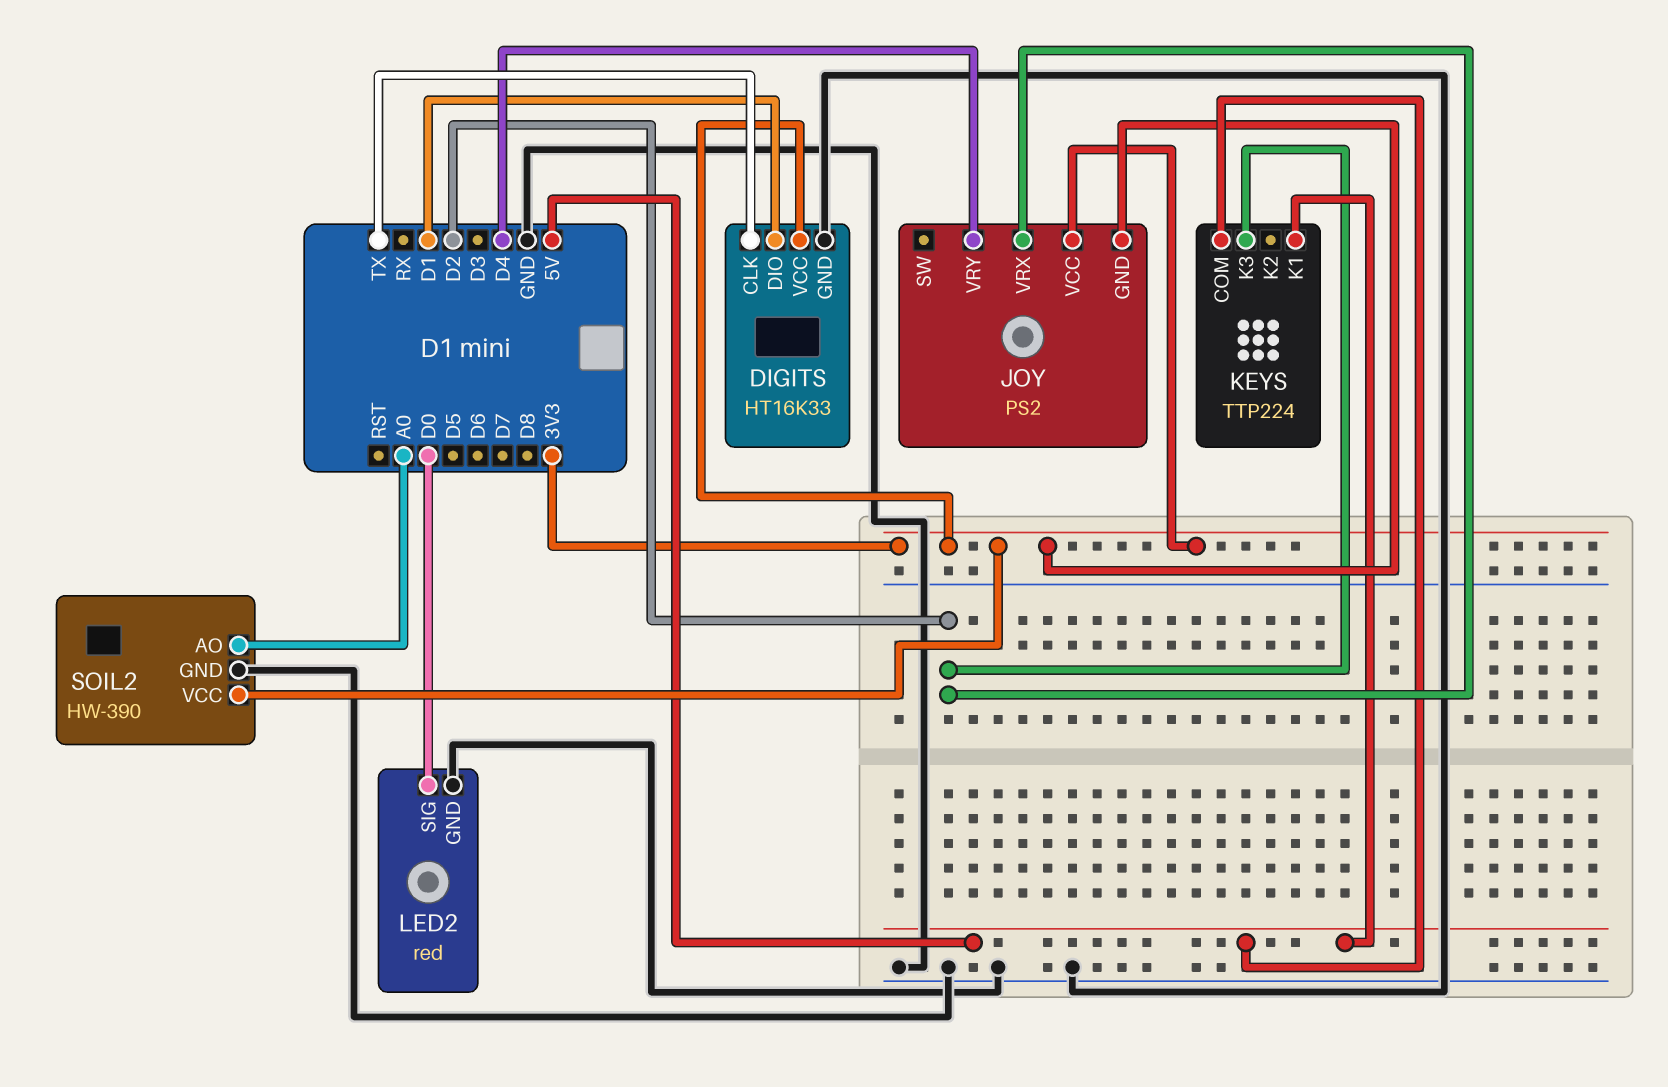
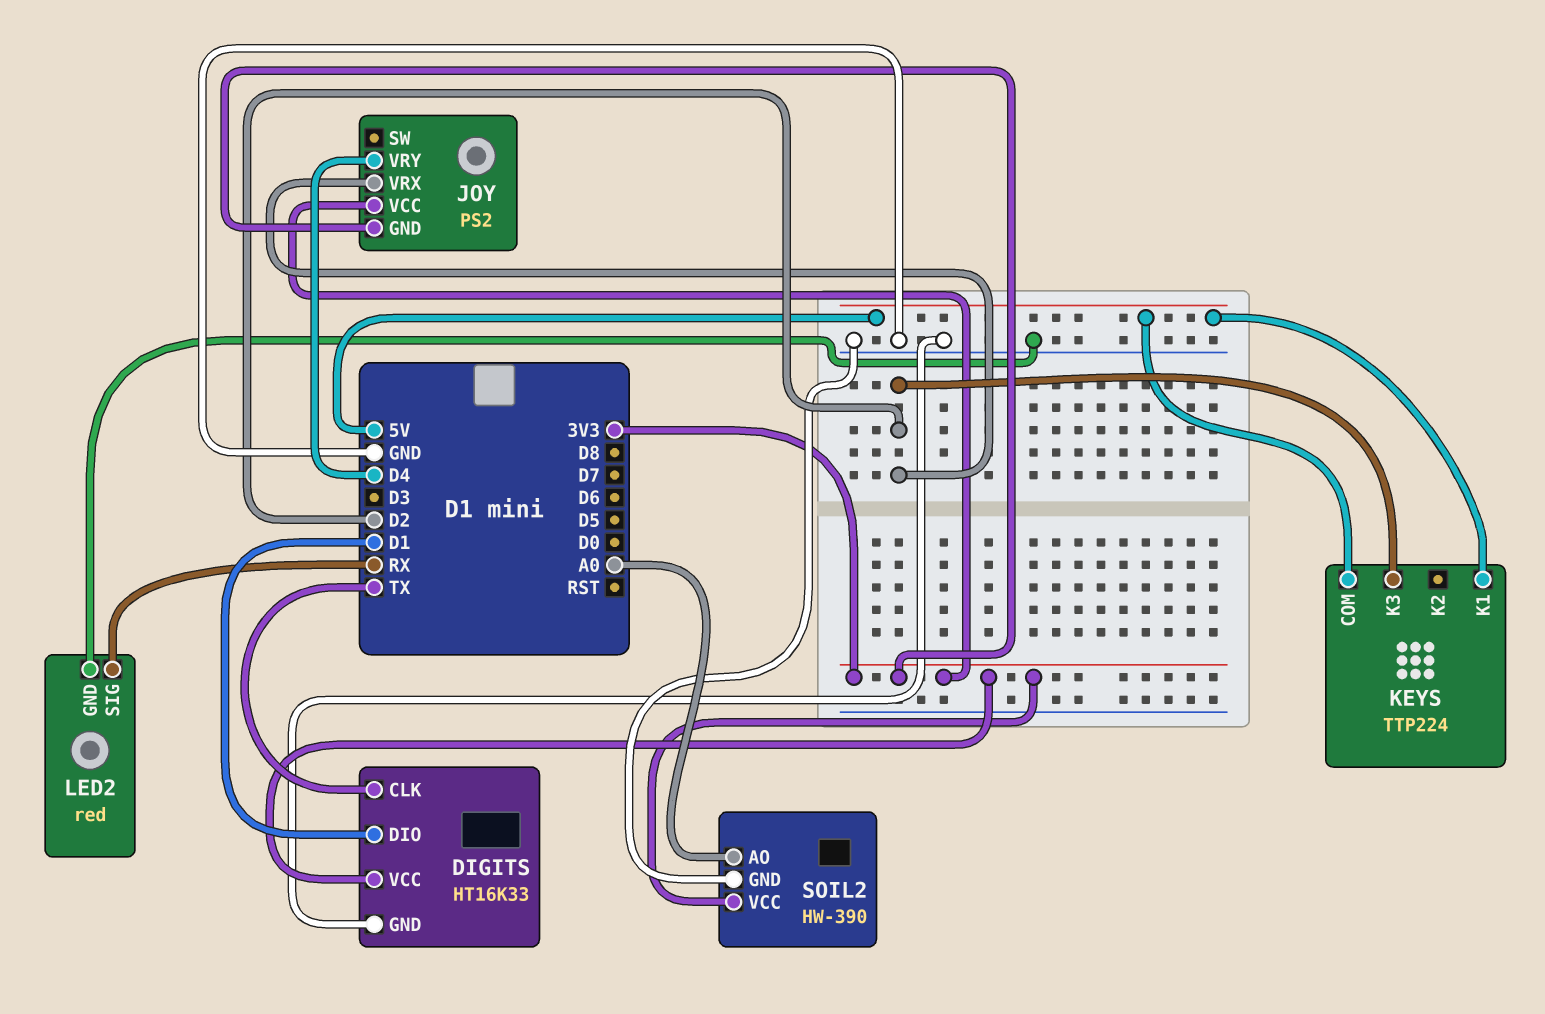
LED2 pin SIG: D0 -> RX

